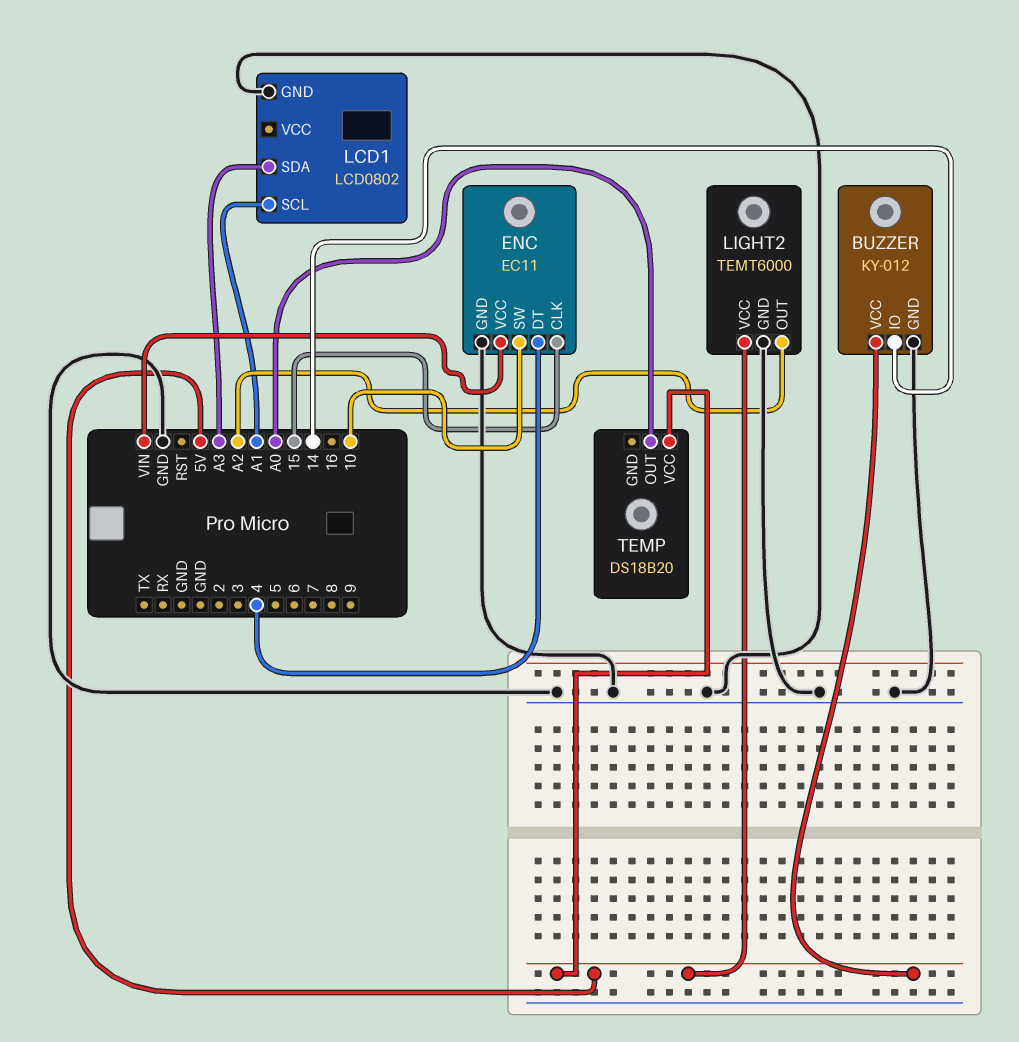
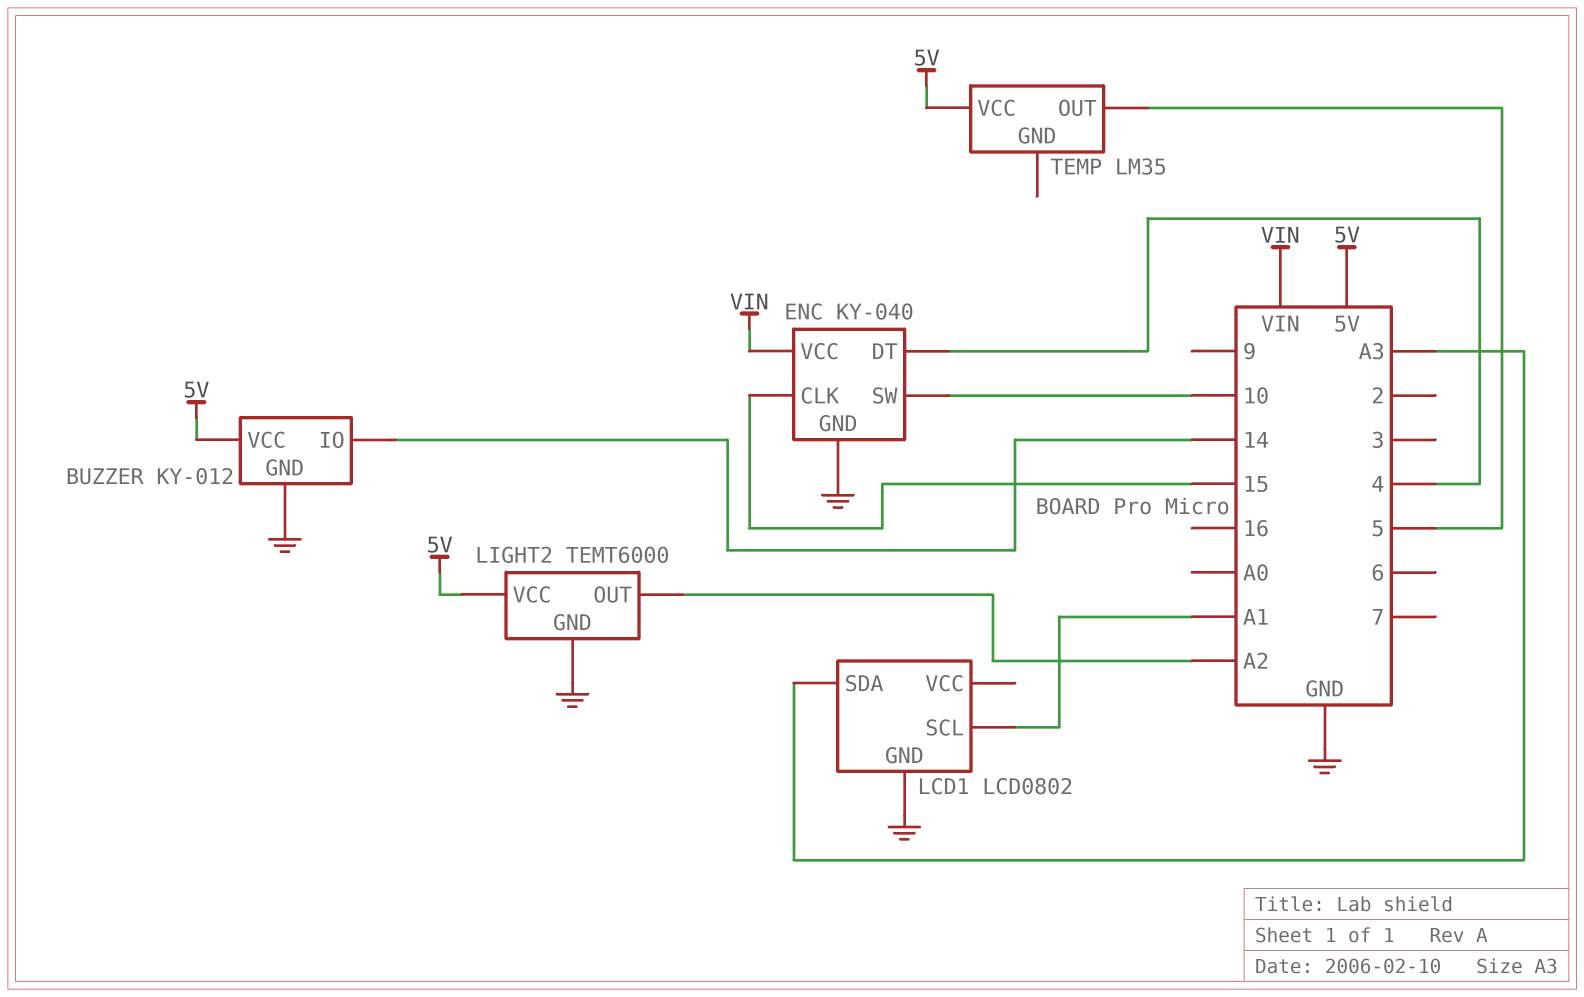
ENC: EC11 -> KY-040
TEMP: DS18B20 -> LM35
TEMP pin OUT: A0 -> 5

